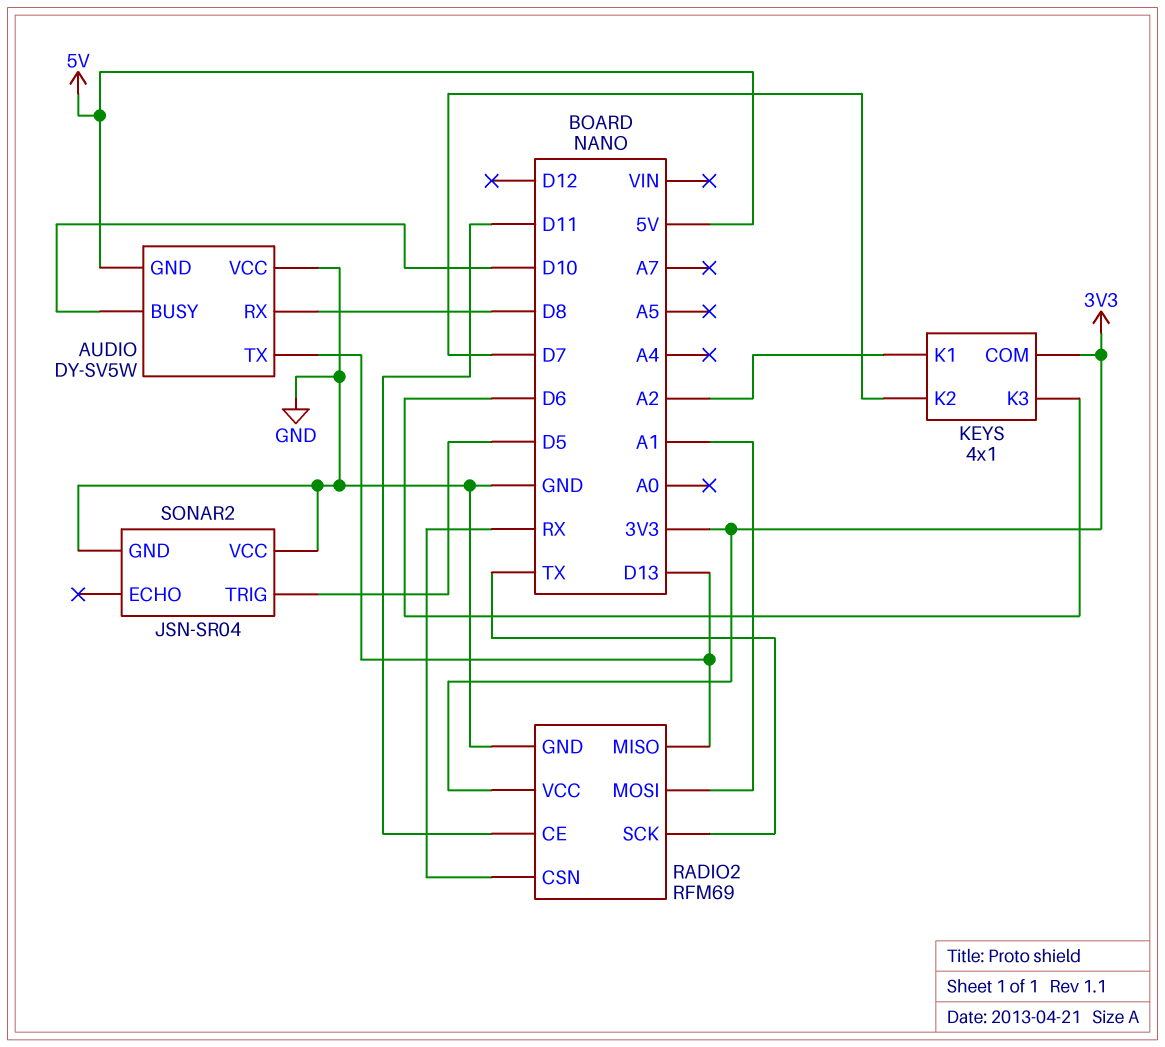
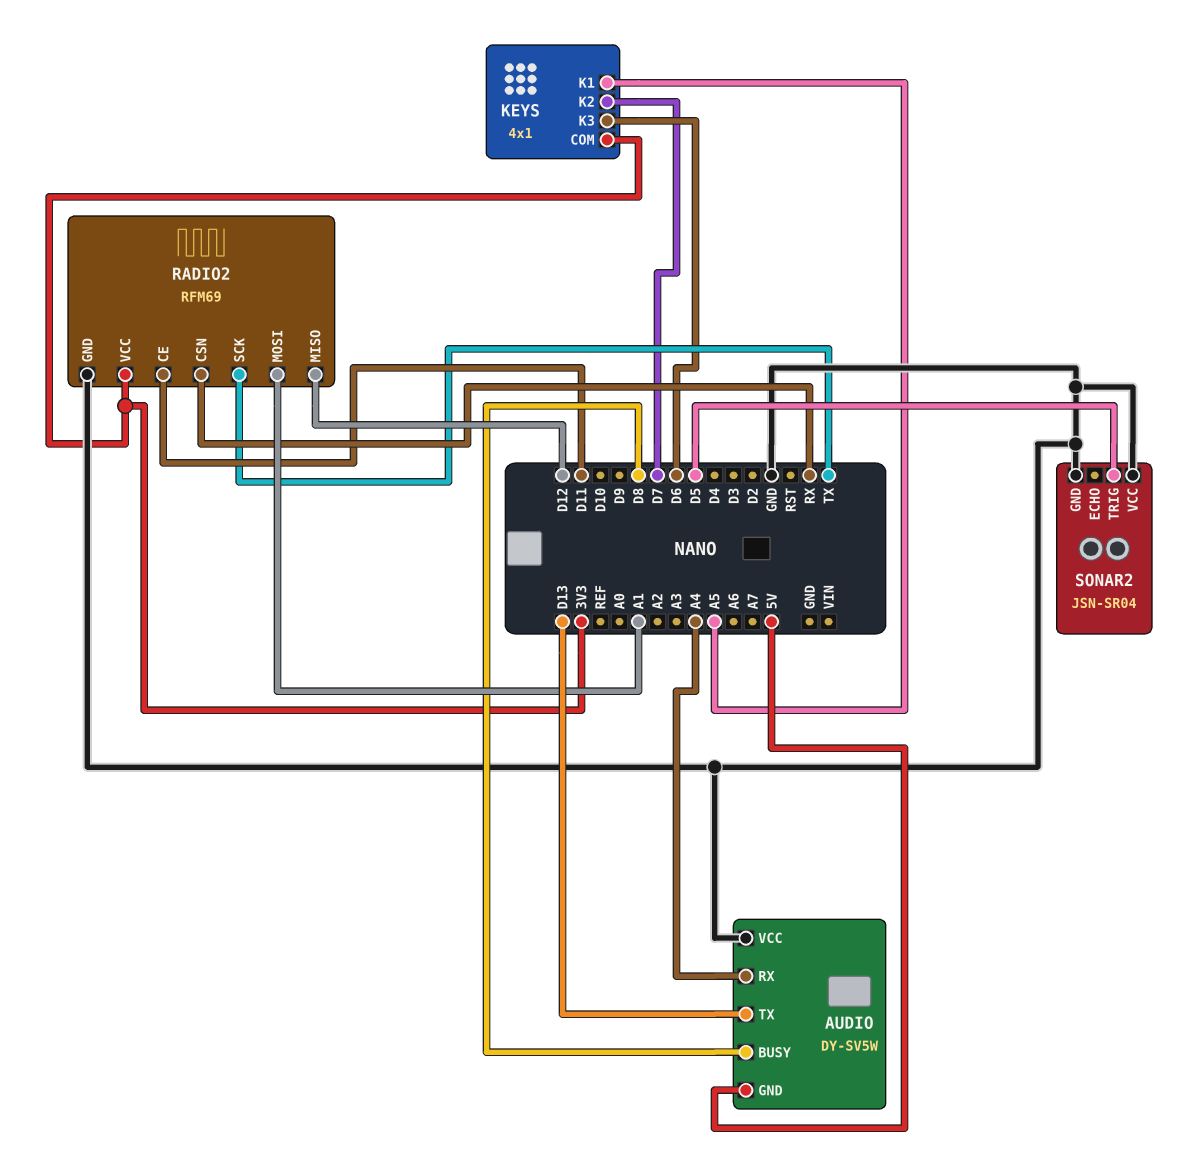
AUDIO pin BUSY: D10 -> D8
AUDIO pin RX: D8 -> A4
KEYS pin K1: A2 -> A5
RADIO2 pin MISO: D13 -> D12

